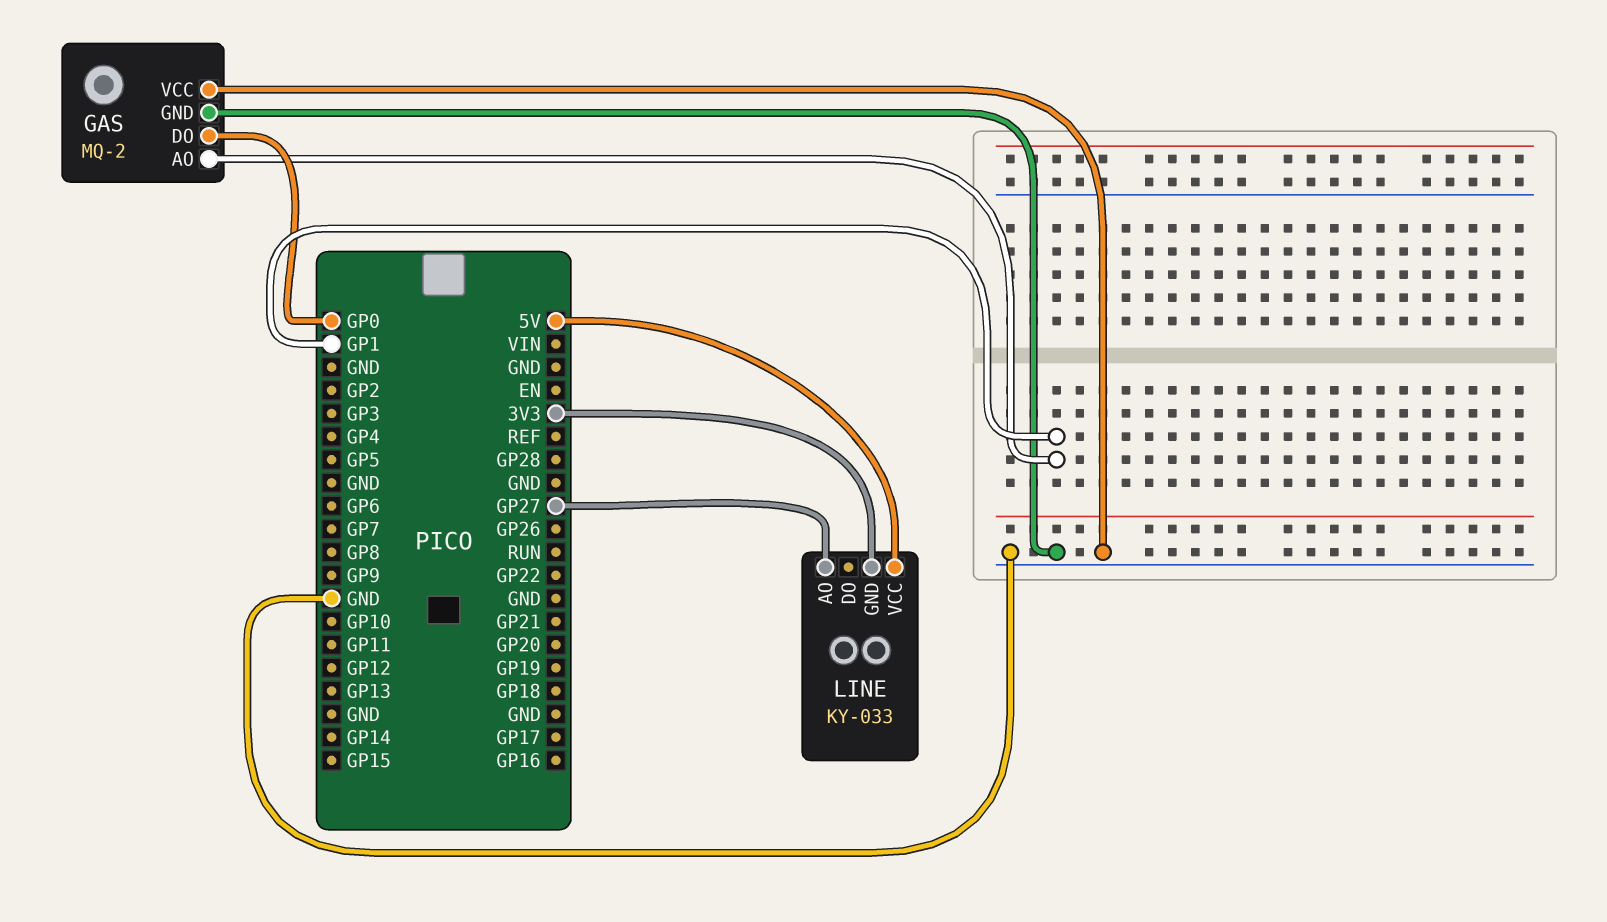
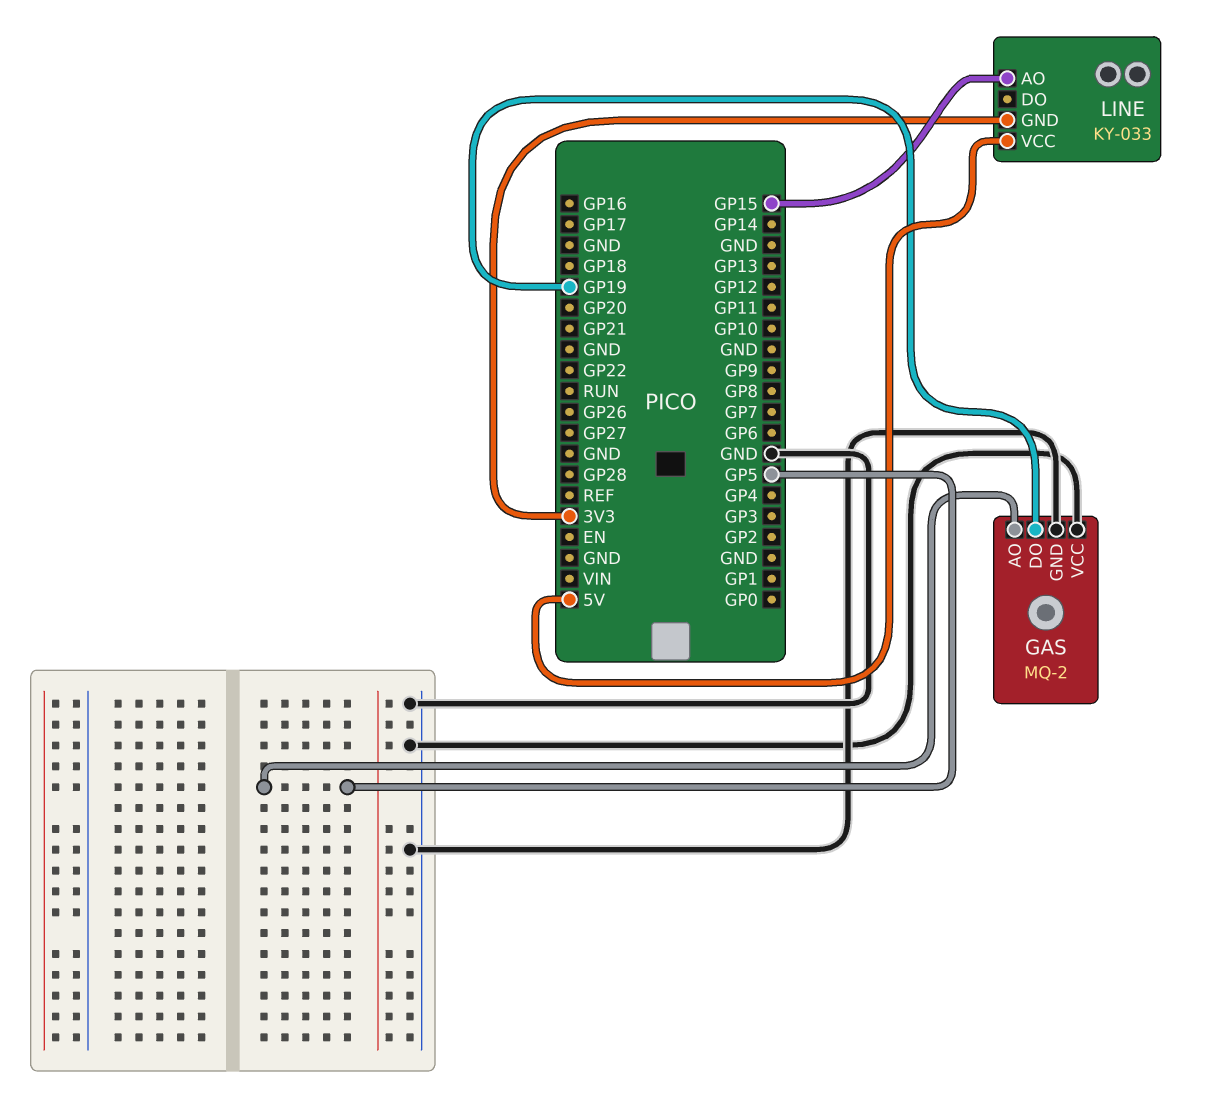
GAS pin AO: GP1 -> GP5
GAS pin DO: GP0 -> GP19
LINE pin AO: GP27 -> GP15

